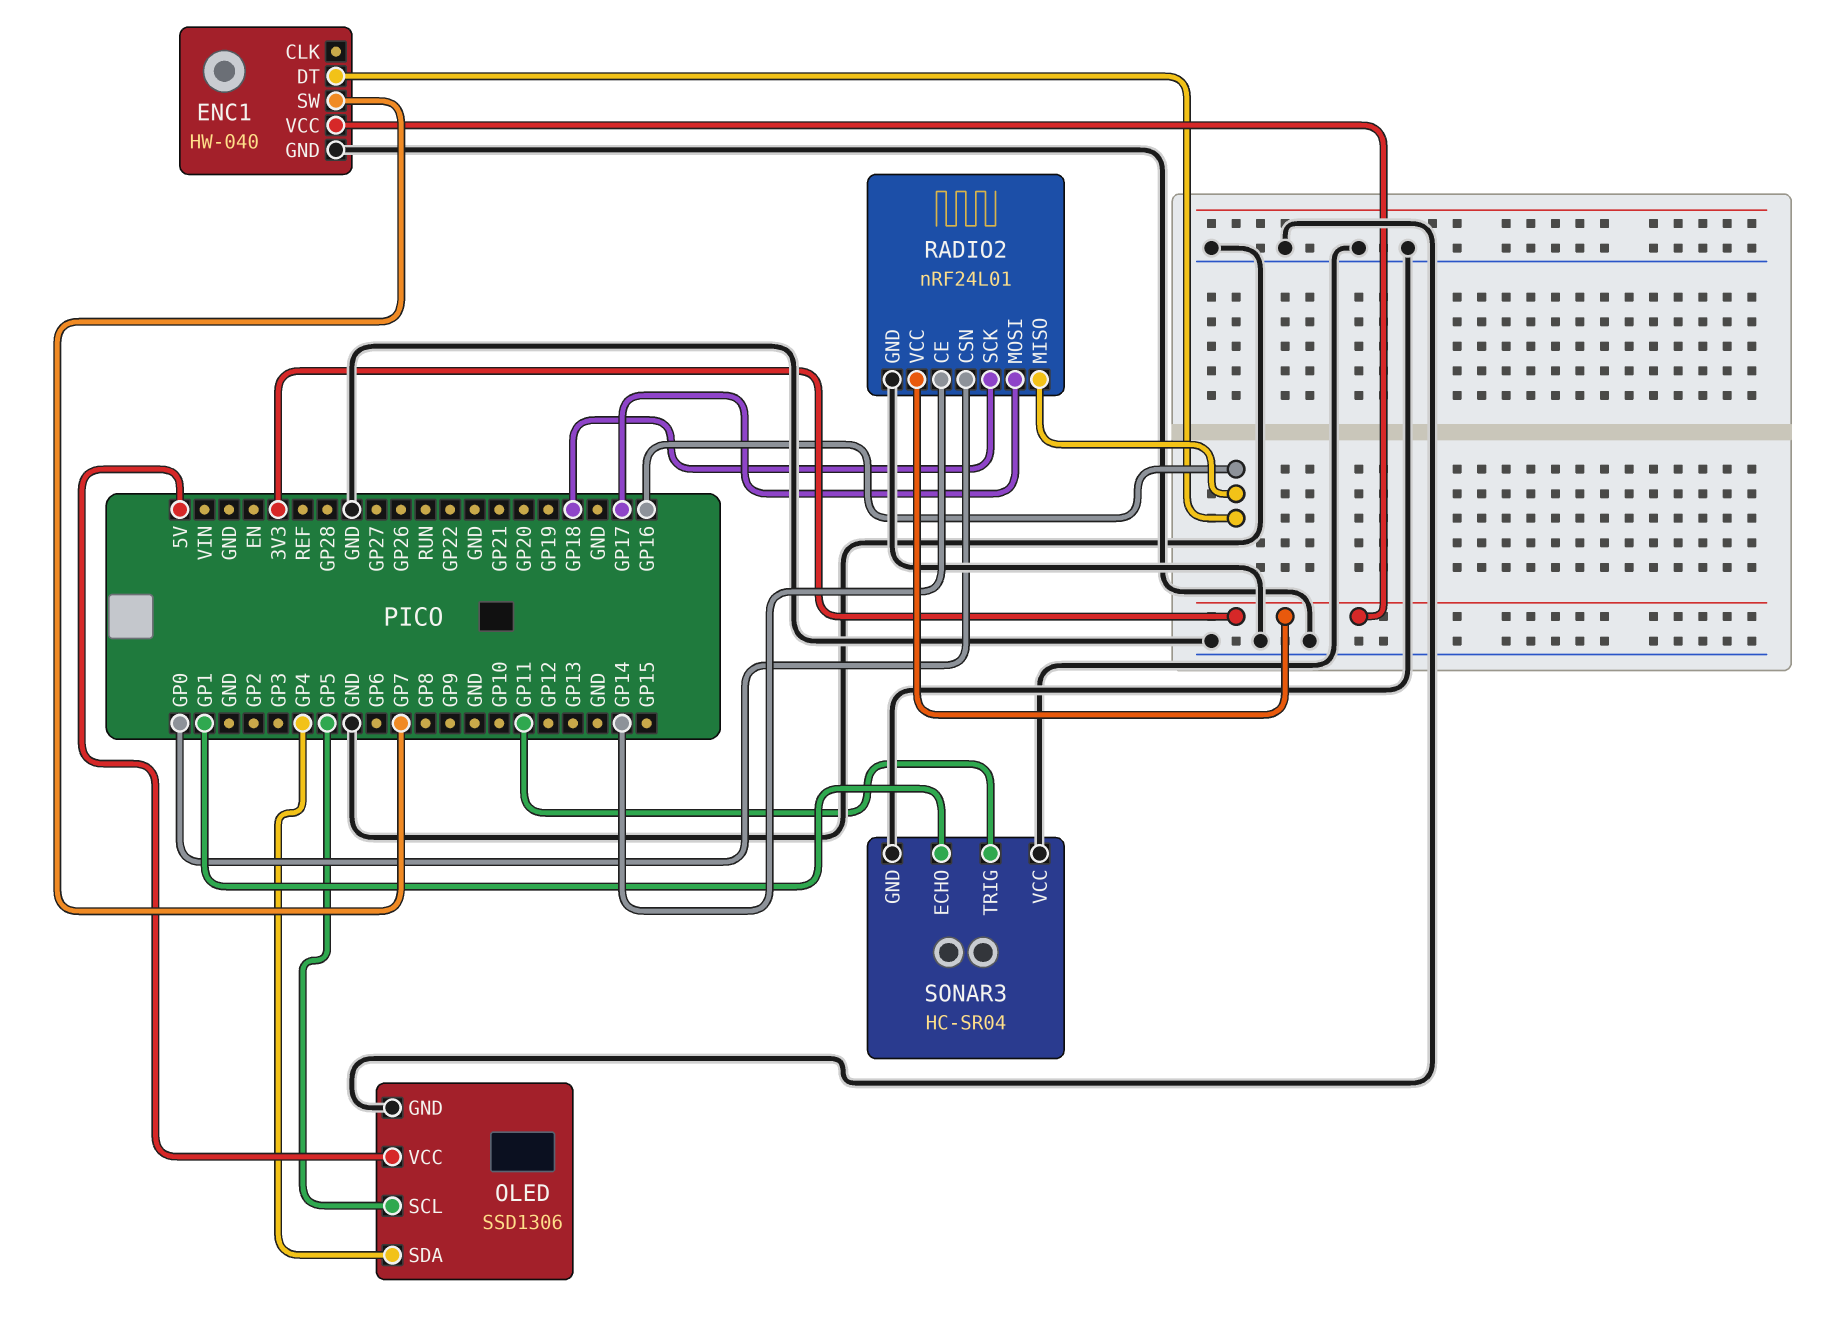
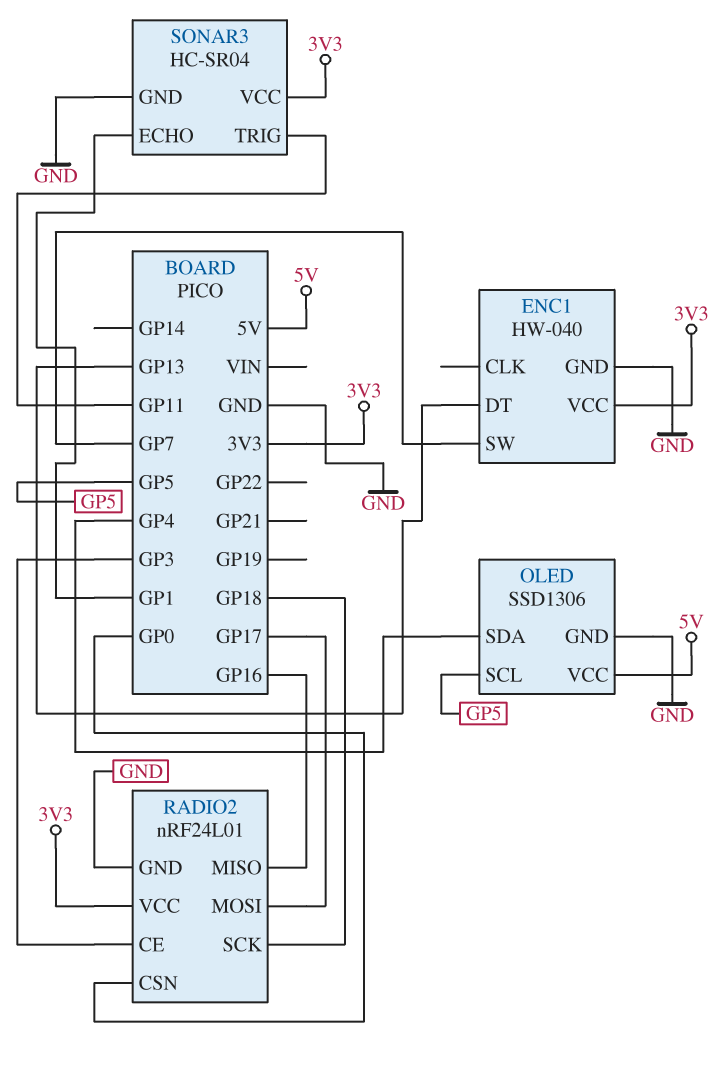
ENC1 pin DT: GP16 -> GP13
RADIO2 pin CE: GP14 -> GP3
SONAR3 pin VCC: GND -> 3V3

